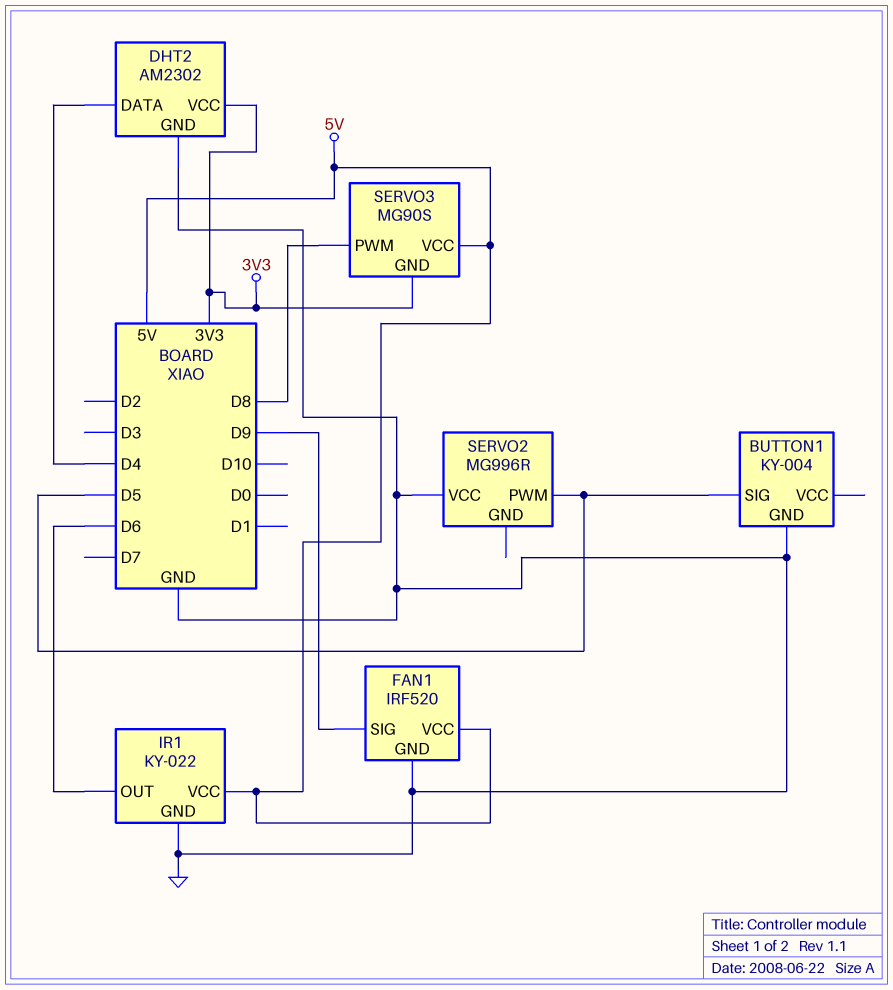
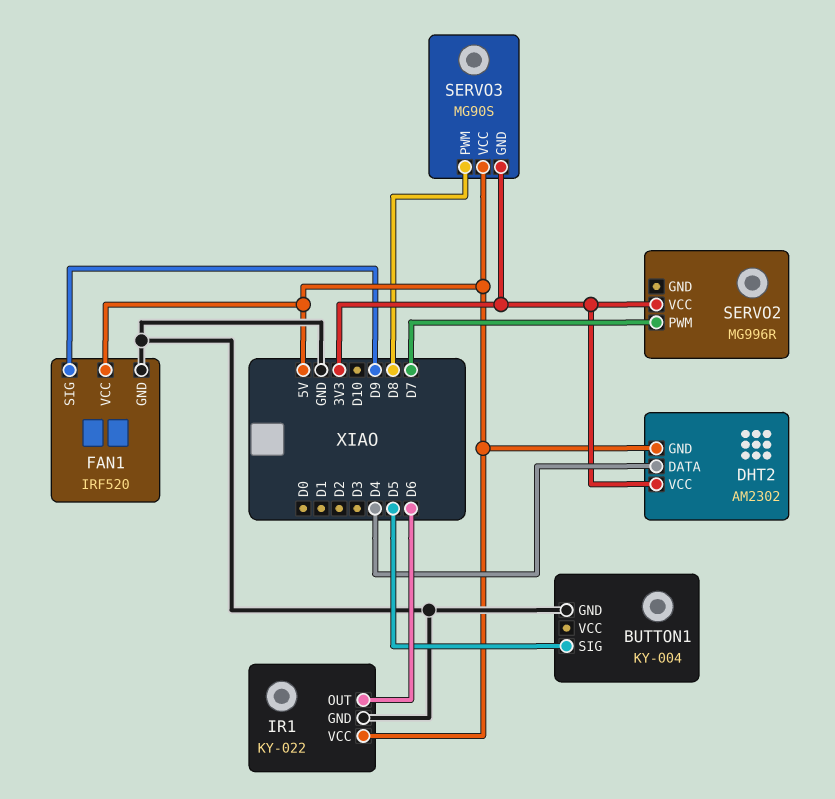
DHT2 pin GND: GND -> 5V
SERVO2 pin PWM: D5 -> D7
SERVO2 pin VCC: GND -> 3V3

